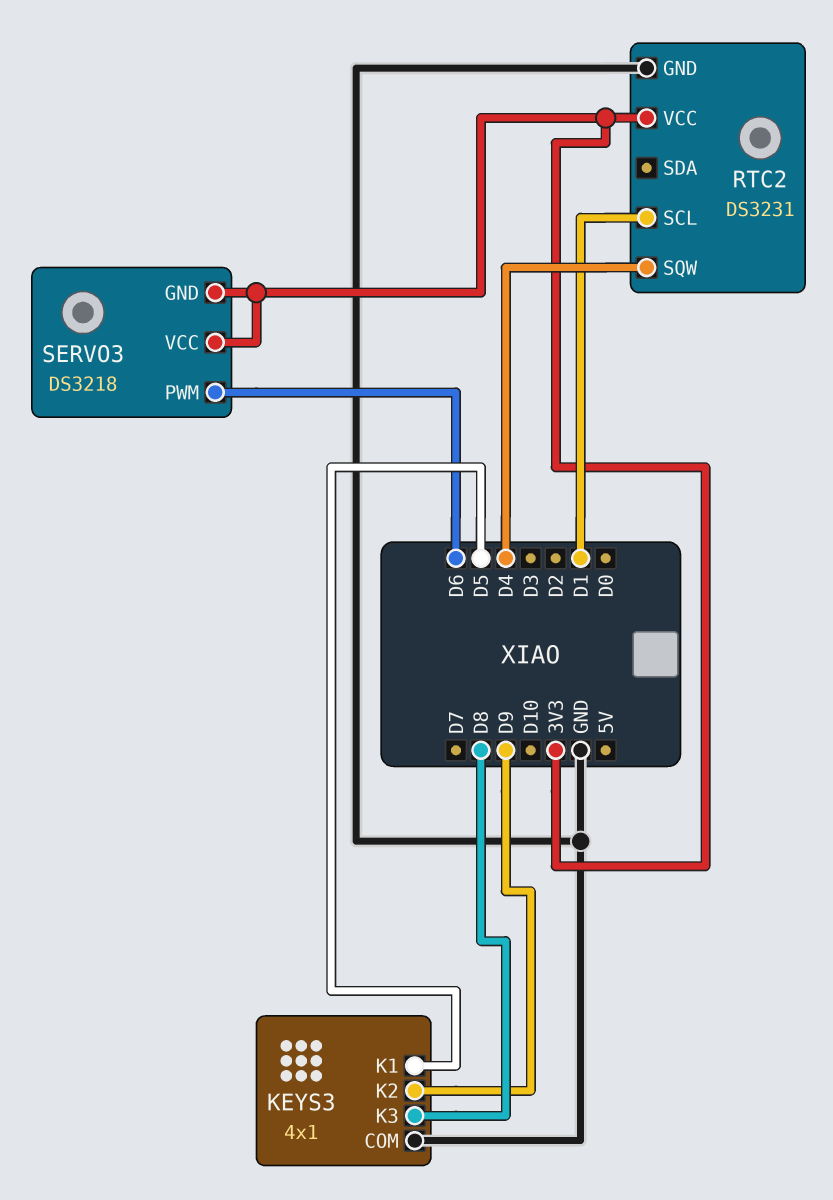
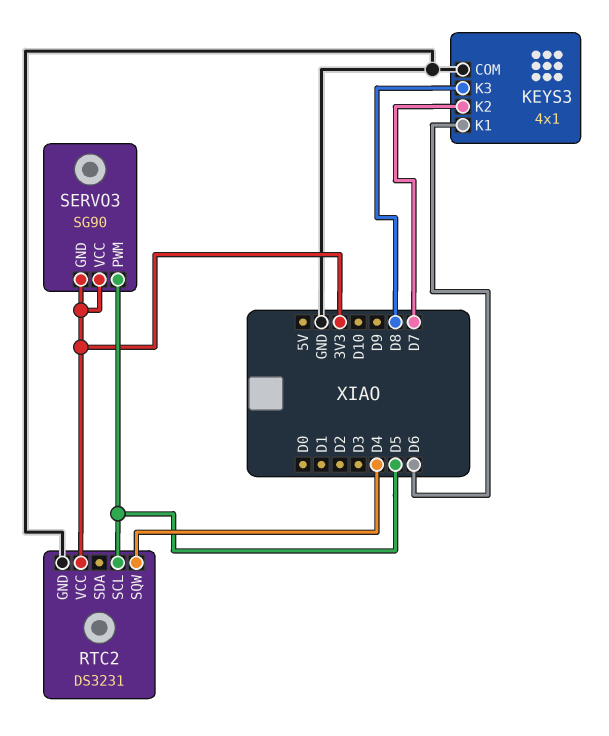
KEYS3 pin K1: D5 -> D6
KEYS3 pin K2: D9 -> D7
RTC2 pin SCL: D1 -> D5
SERVO3: DS3218 -> SG90
SERVO3 pin PWM: D6 -> D5

